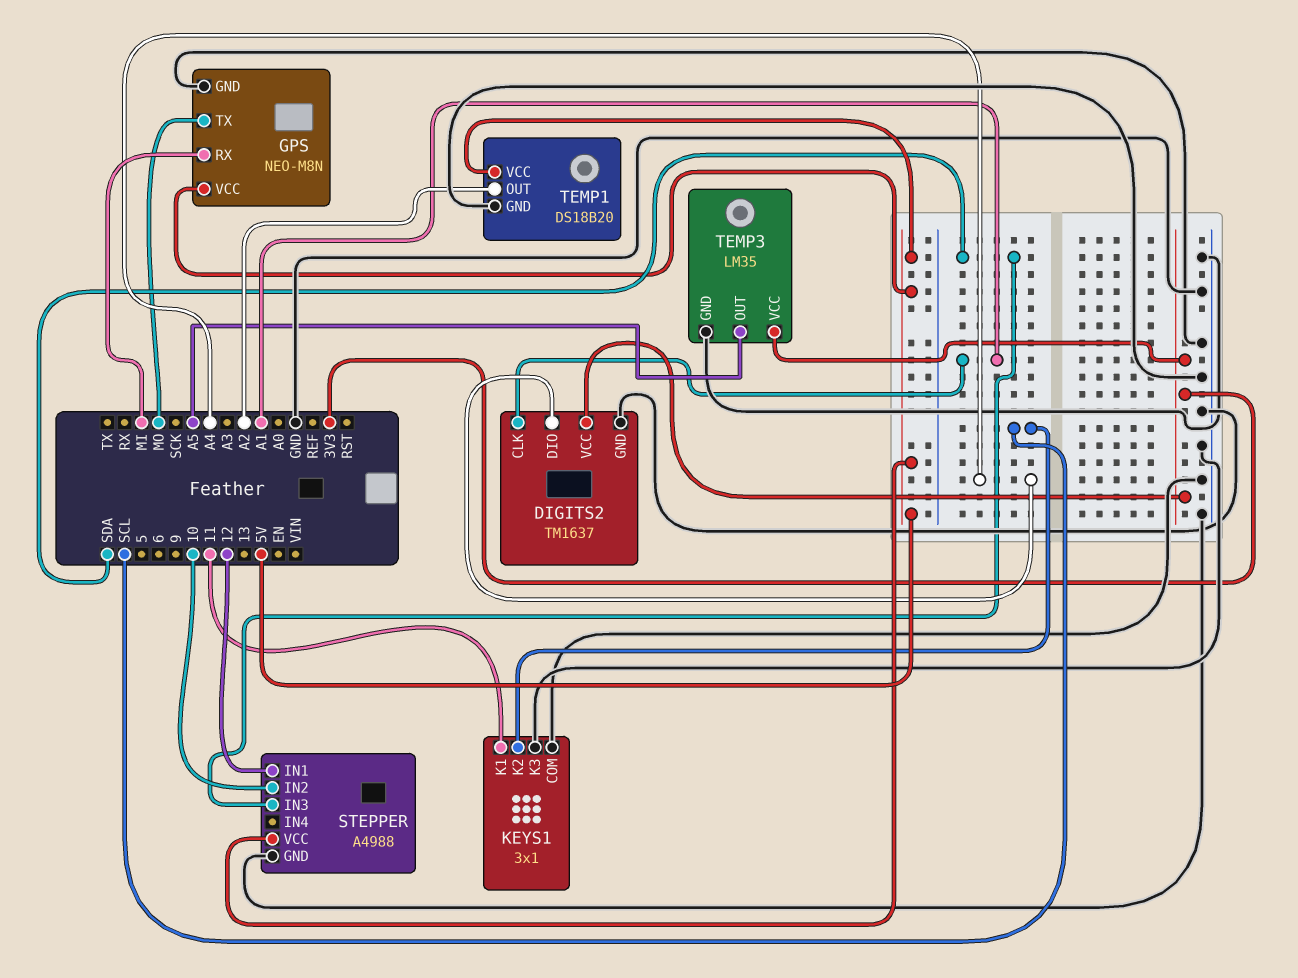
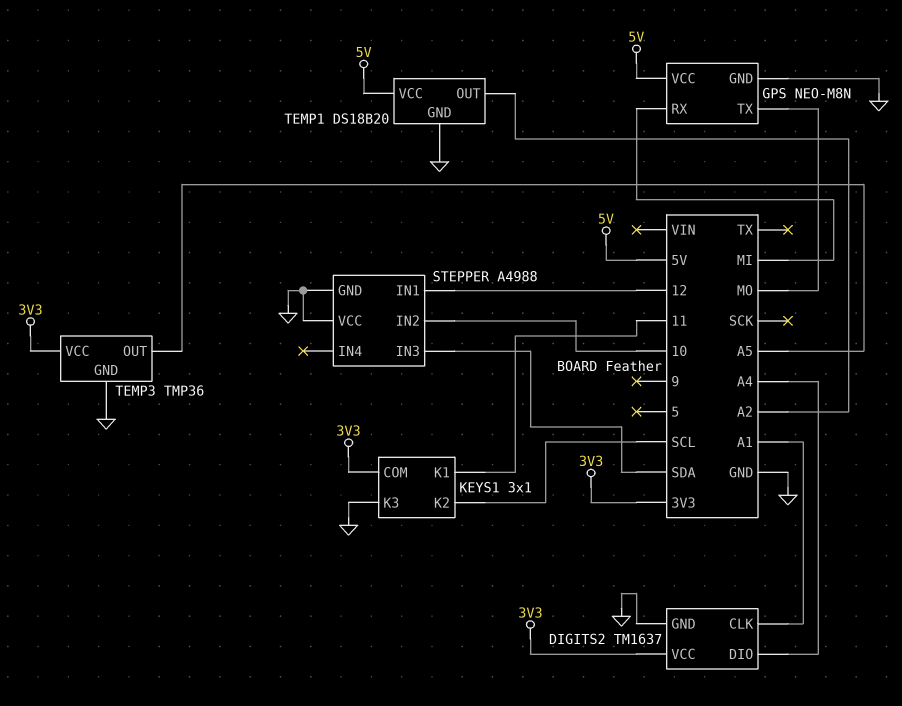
KEYS1 pin COM: GND -> 3V3
STEPPER pin VCC: 5V -> GND
TEMP3: LM35 -> TMP36

